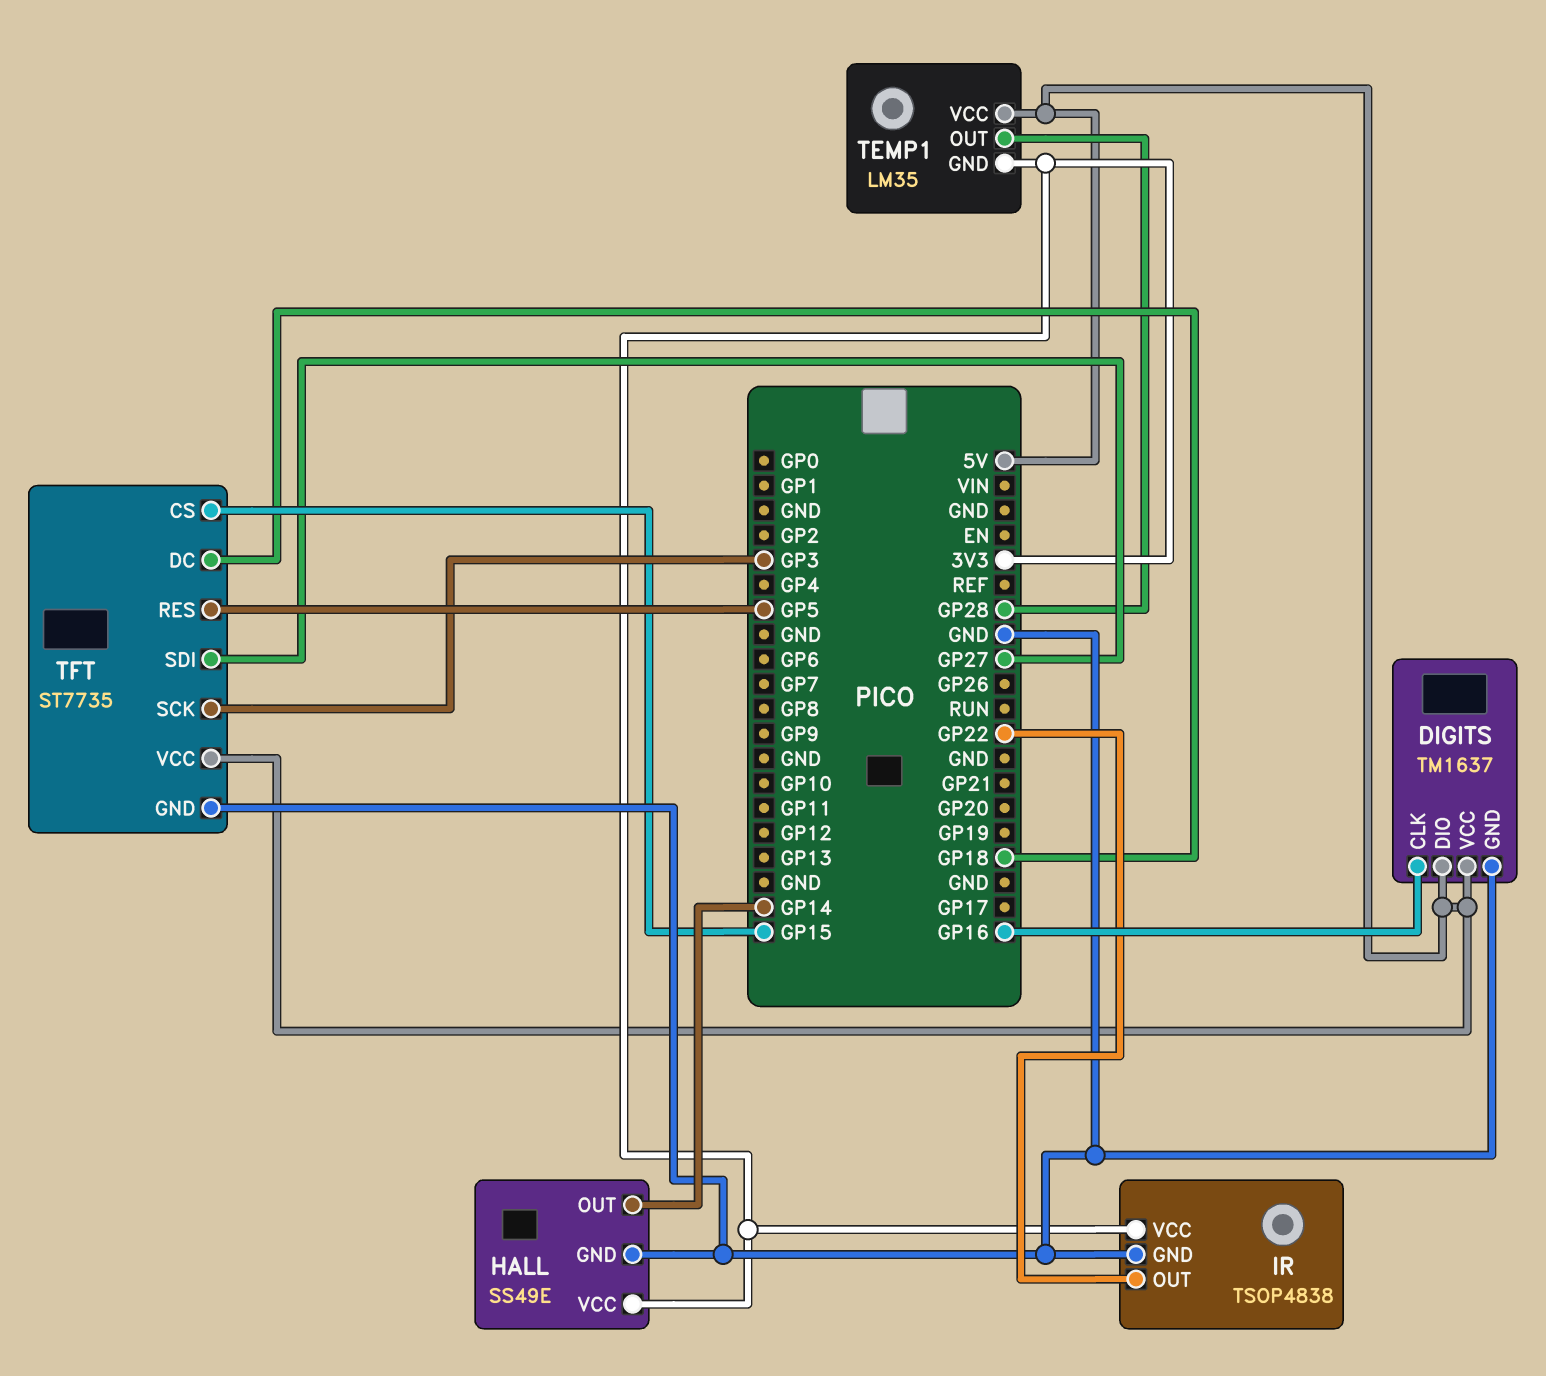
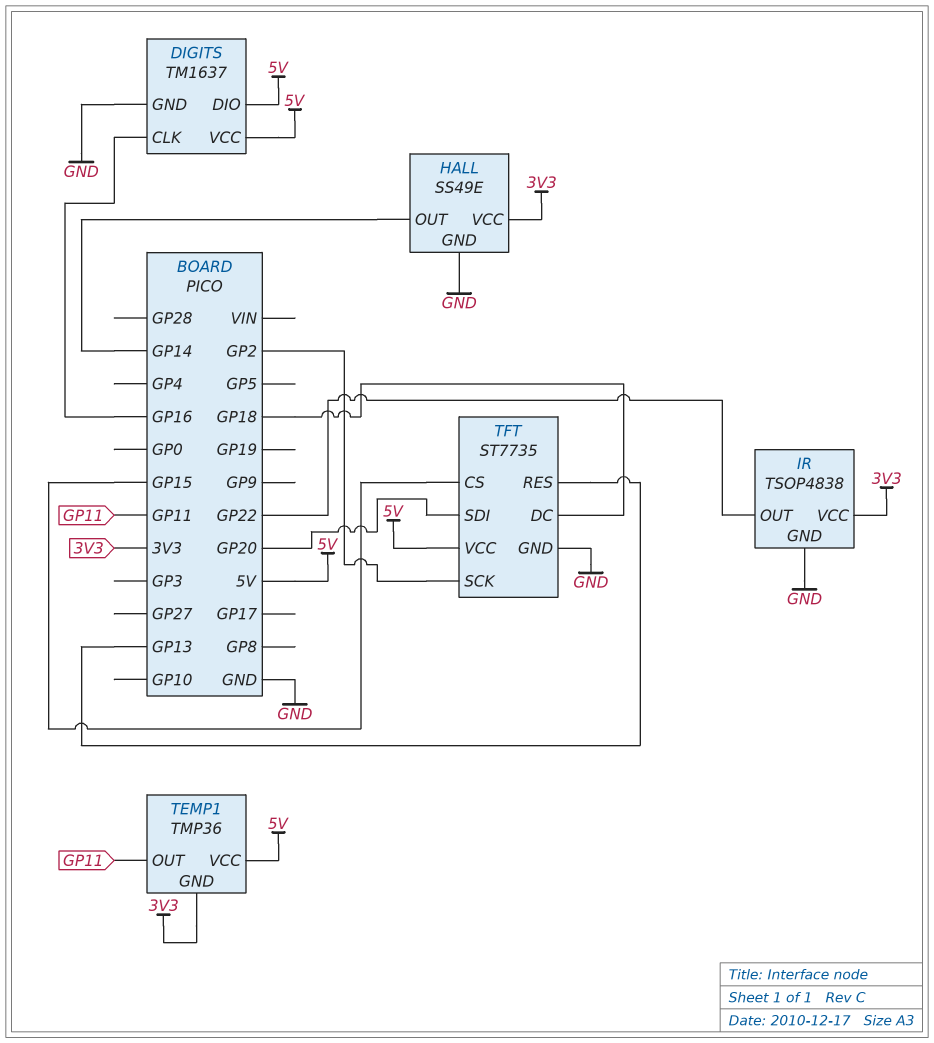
TEMP1: LM35 -> TMP36
TEMP1 pin OUT: GP28 -> GP11
TFT pin RES: GP5 -> GP13
TFT pin SCK: GP3 -> GP2
TFT pin SDI: GP27 -> GP20

